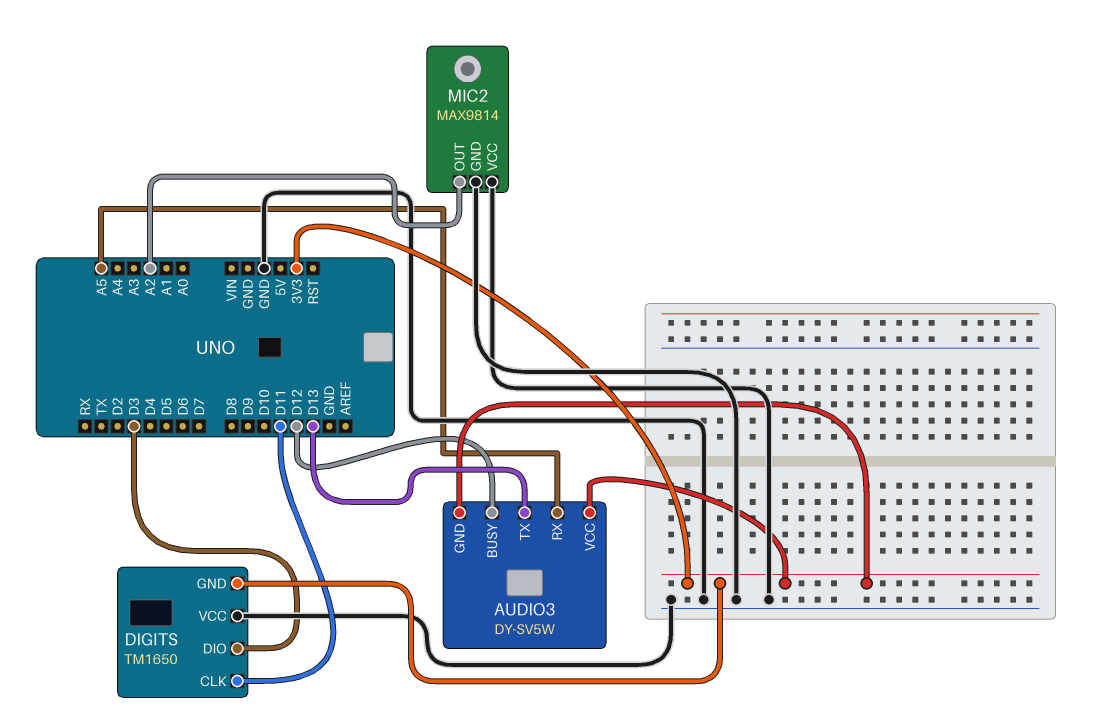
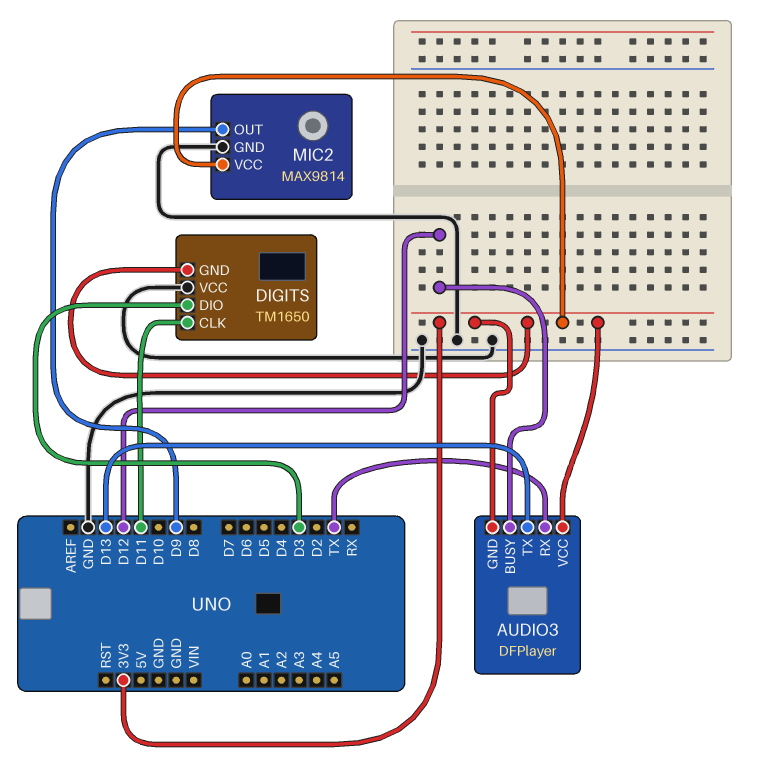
AUDIO3: DY-SV5W -> DFPlayer
AUDIO3 pin RX: A5 -> TX
MIC2 pin OUT: A2 -> D9
MIC2 pin VCC: GND -> 3V3

